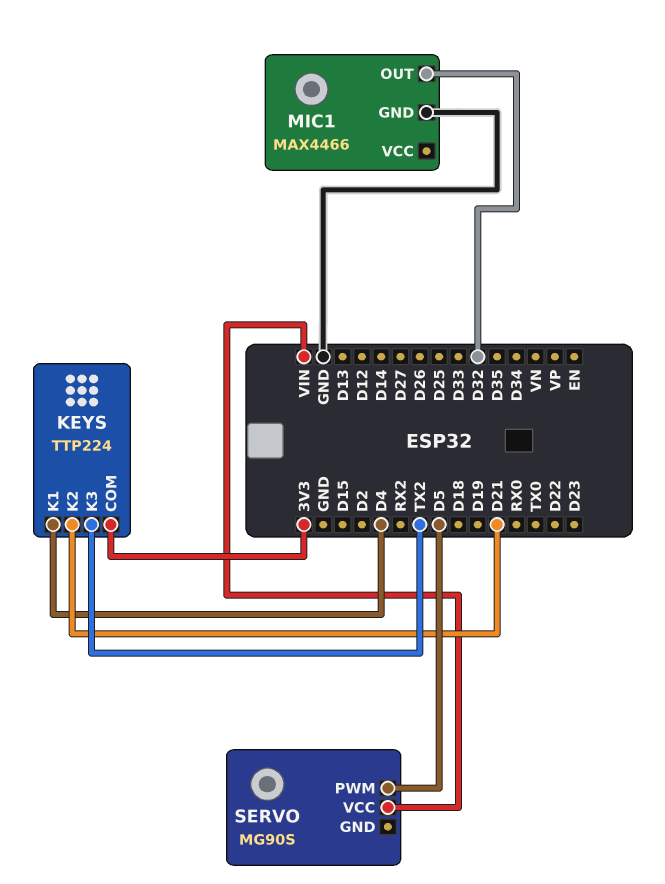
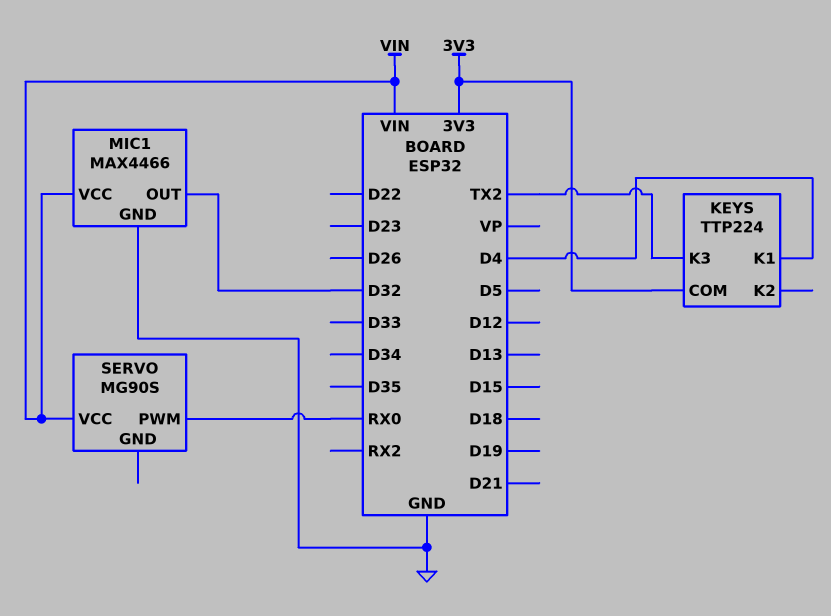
KEYS pin K2: D21 -> none
MIC1 pin VCC: none -> VIN
SERVO pin PWM: D5 -> RX0

